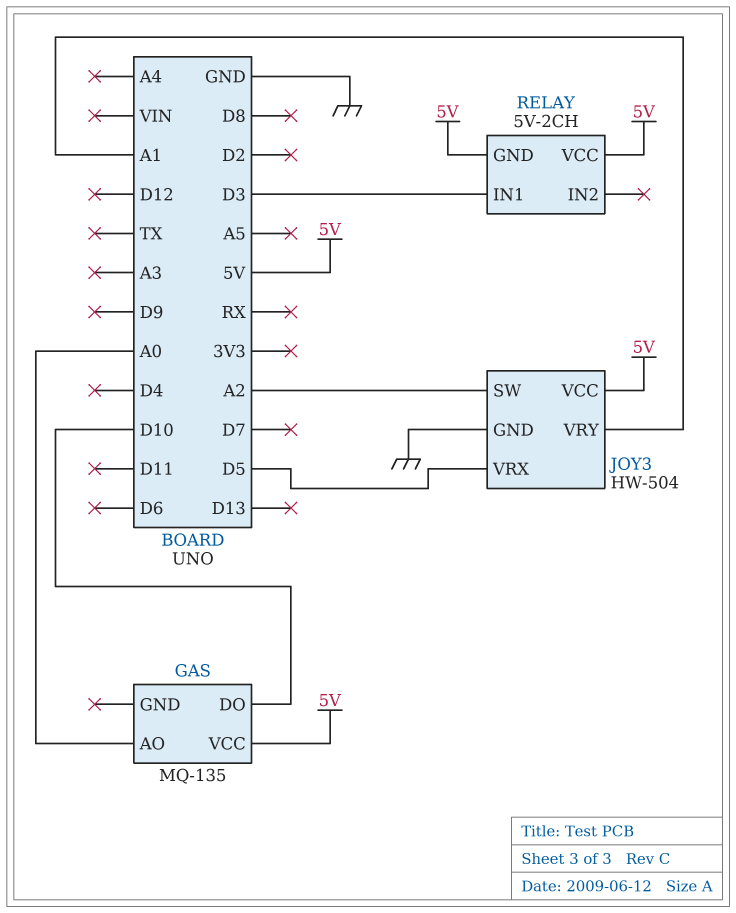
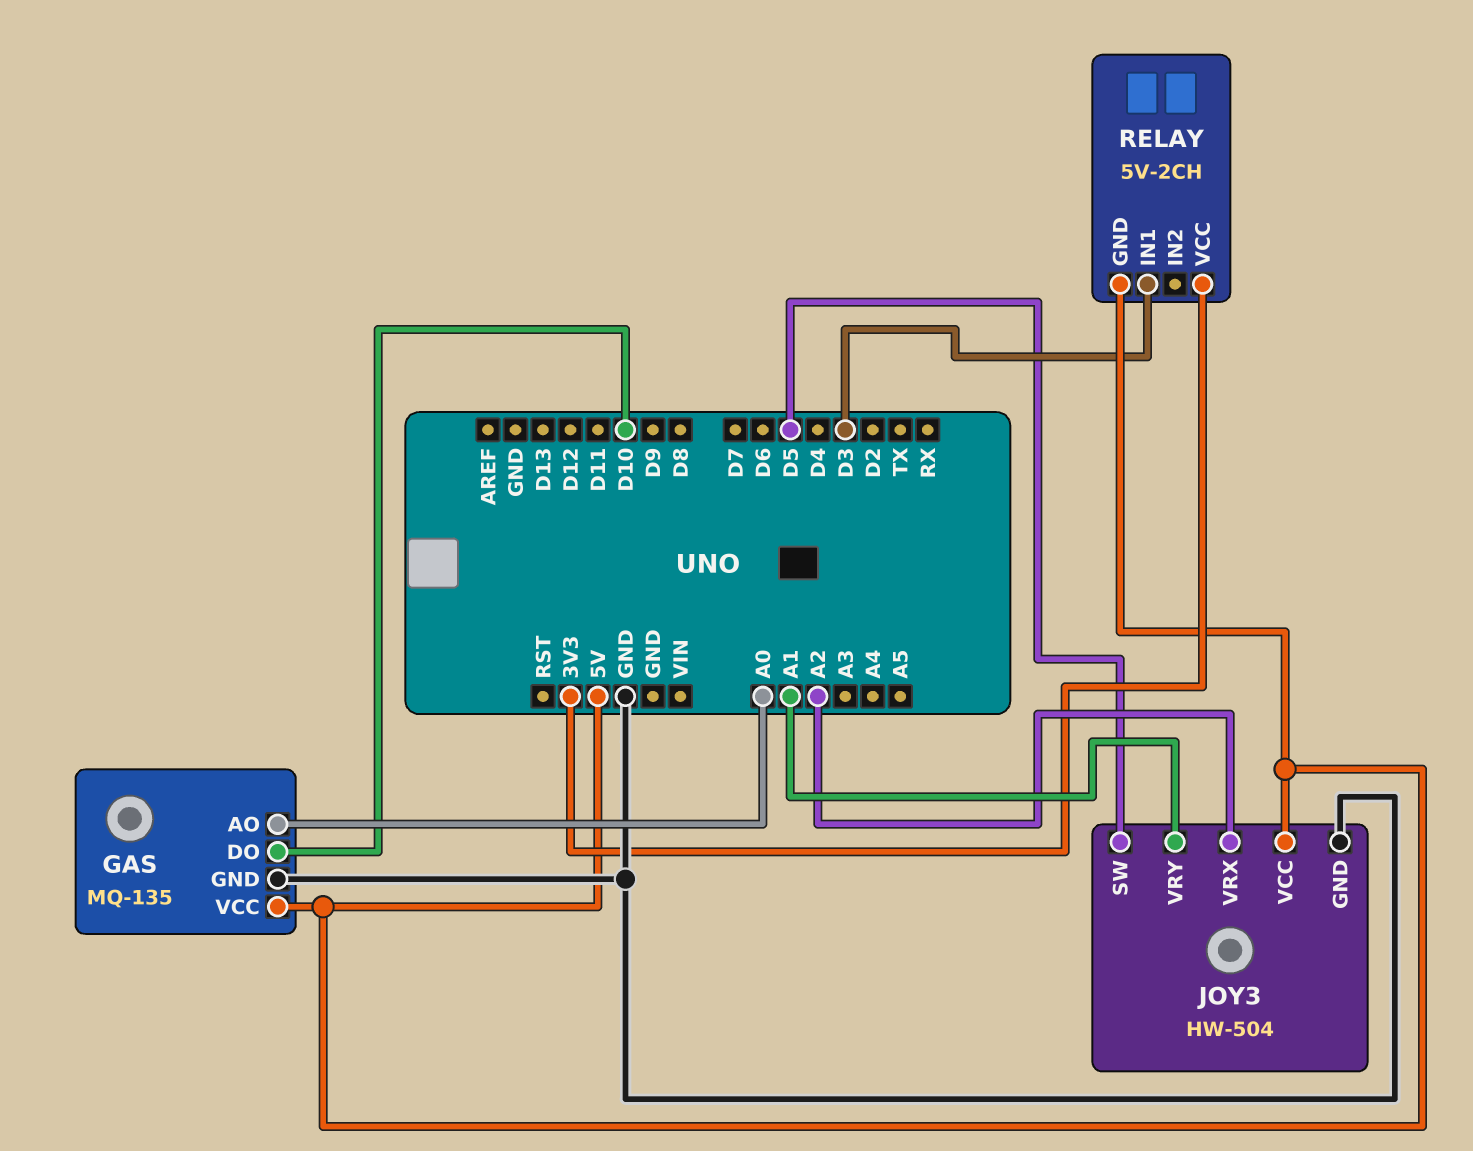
GAS pin GND: none -> GND
JOY3 pin SW: A2 -> D5
JOY3 pin VRX: D5 -> A2
RELAY pin VCC: 5V -> 3V3

